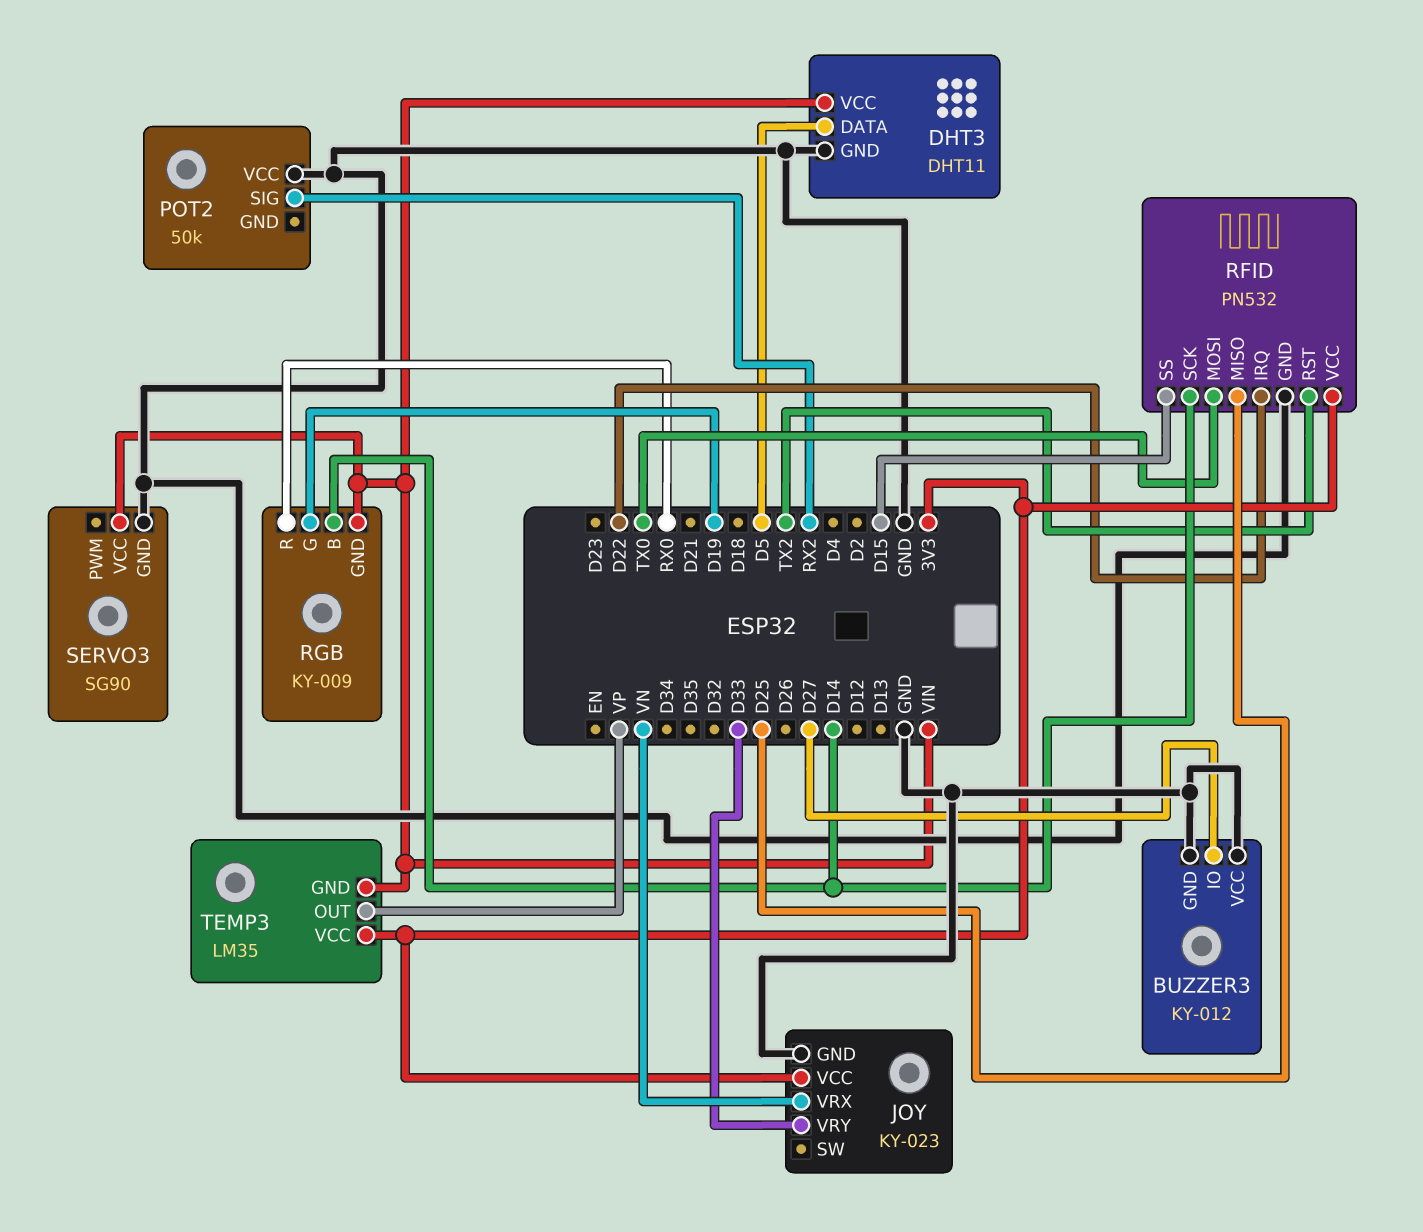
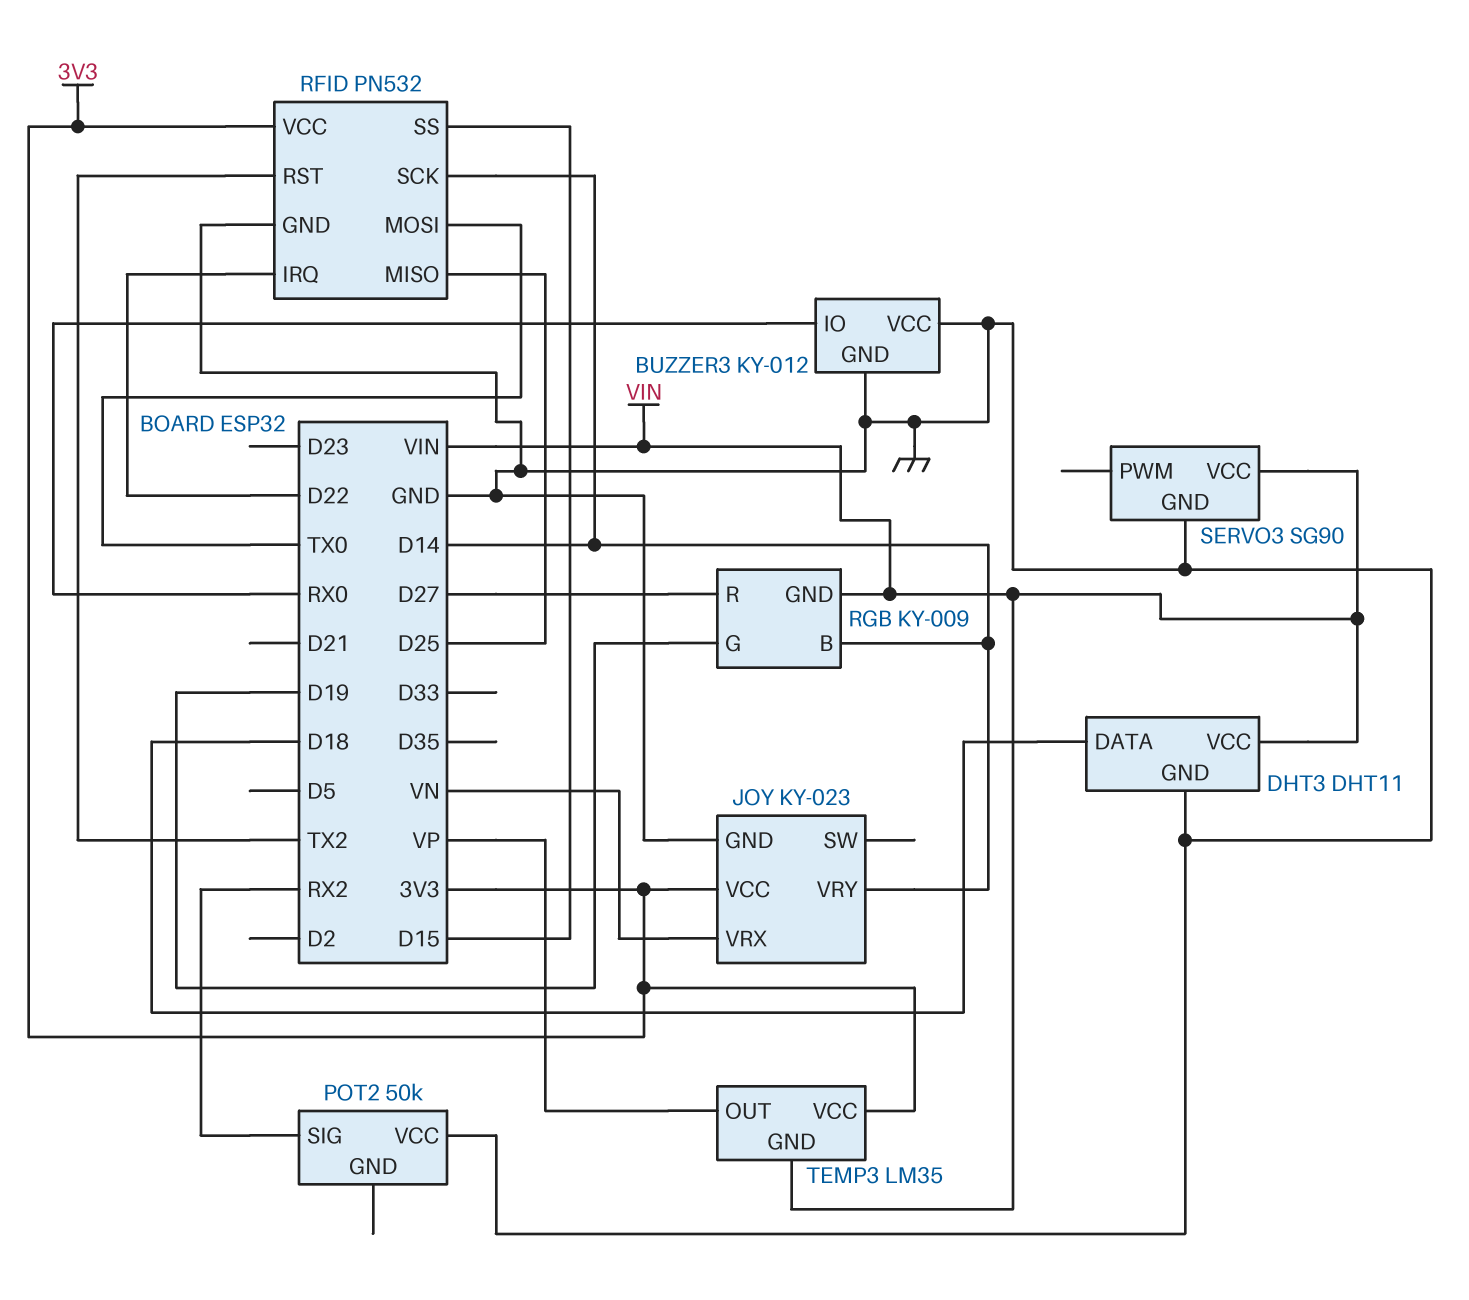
BUZZER3 pin IO: D27 -> RX0
DHT3 pin DATA: D5 -> D18
JOY pin VRY: D33 -> D14
RGB pin R: RX0 -> D27

